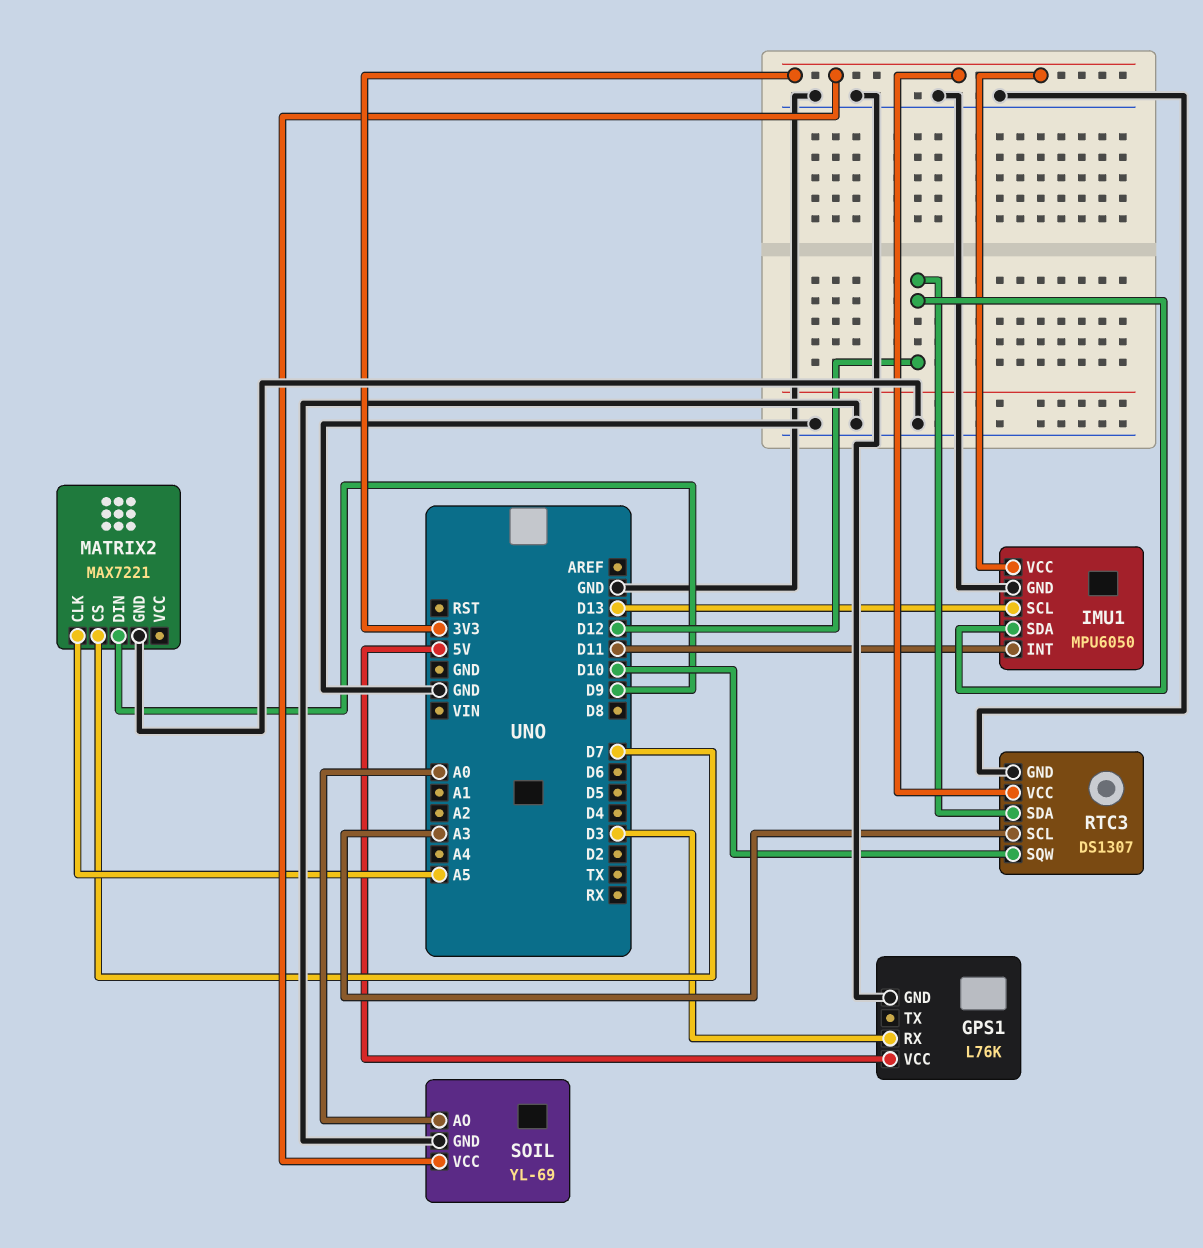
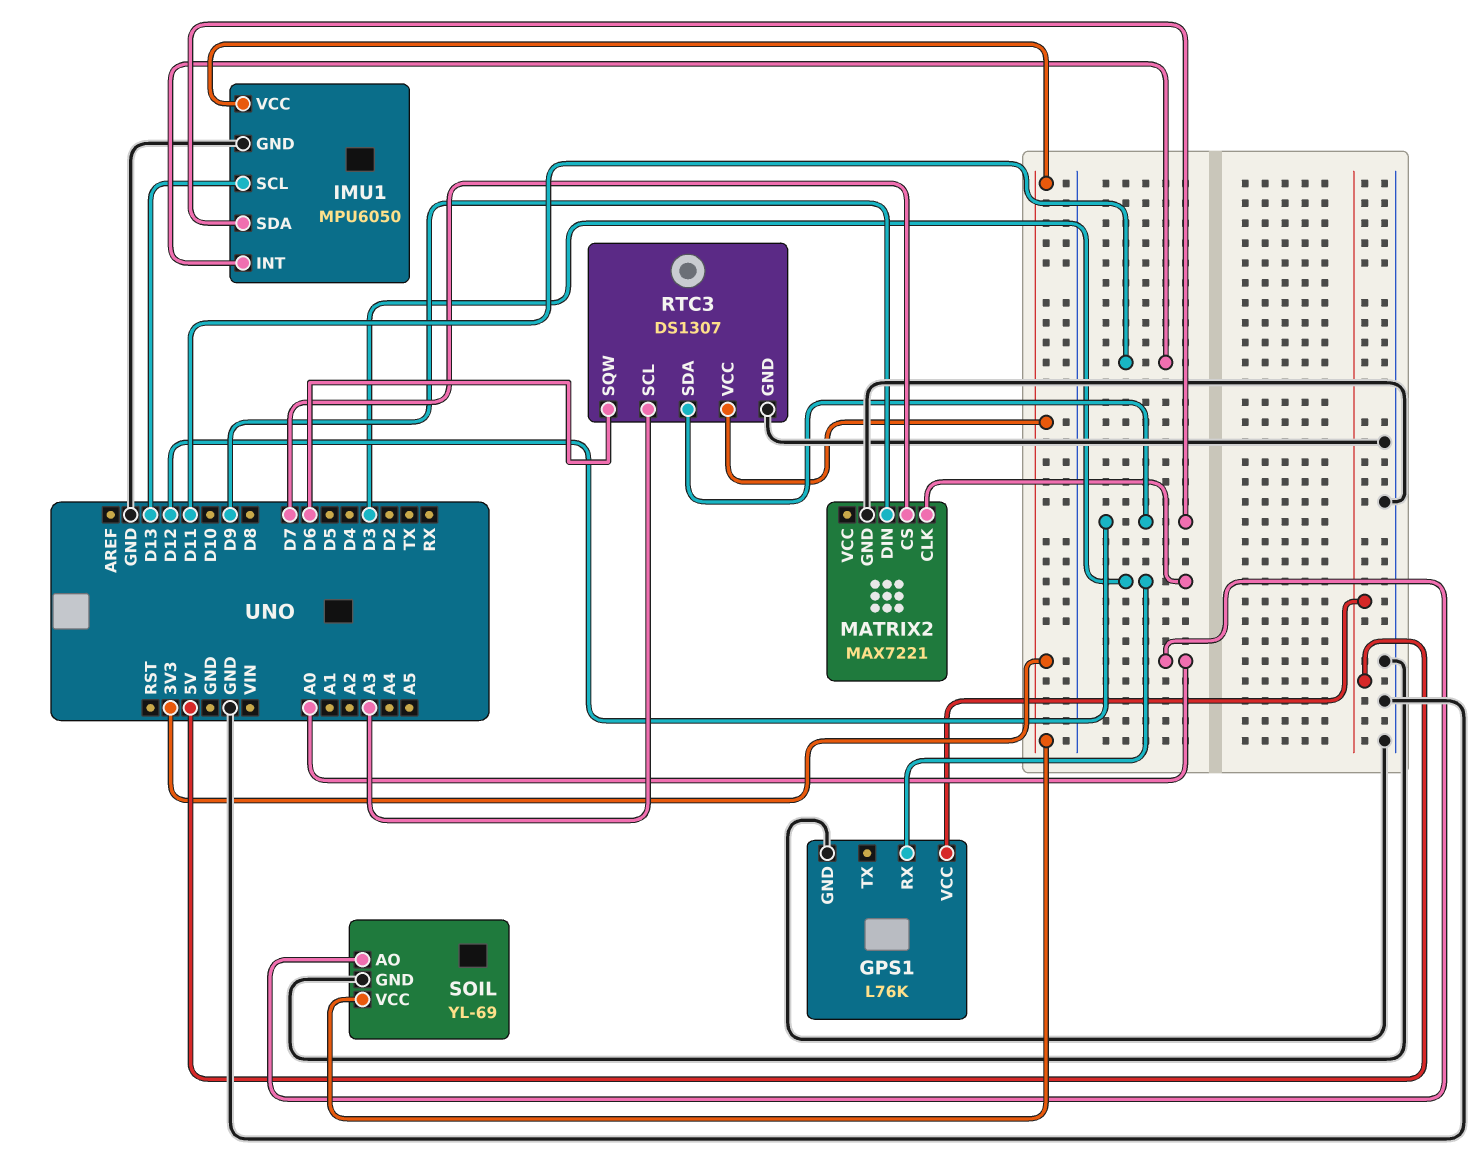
MATRIX2 pin CLK: A5 -> D3
RTC3 pin SQW: D10 -> D6

